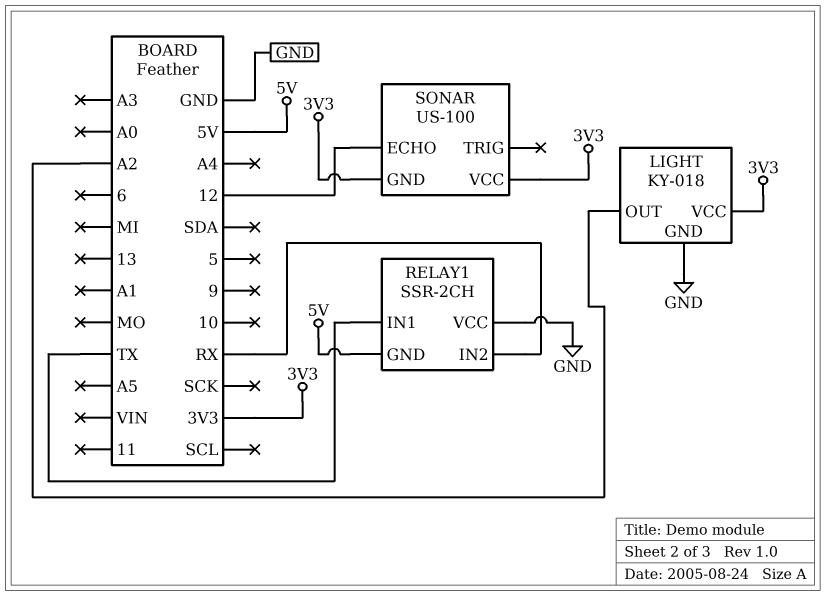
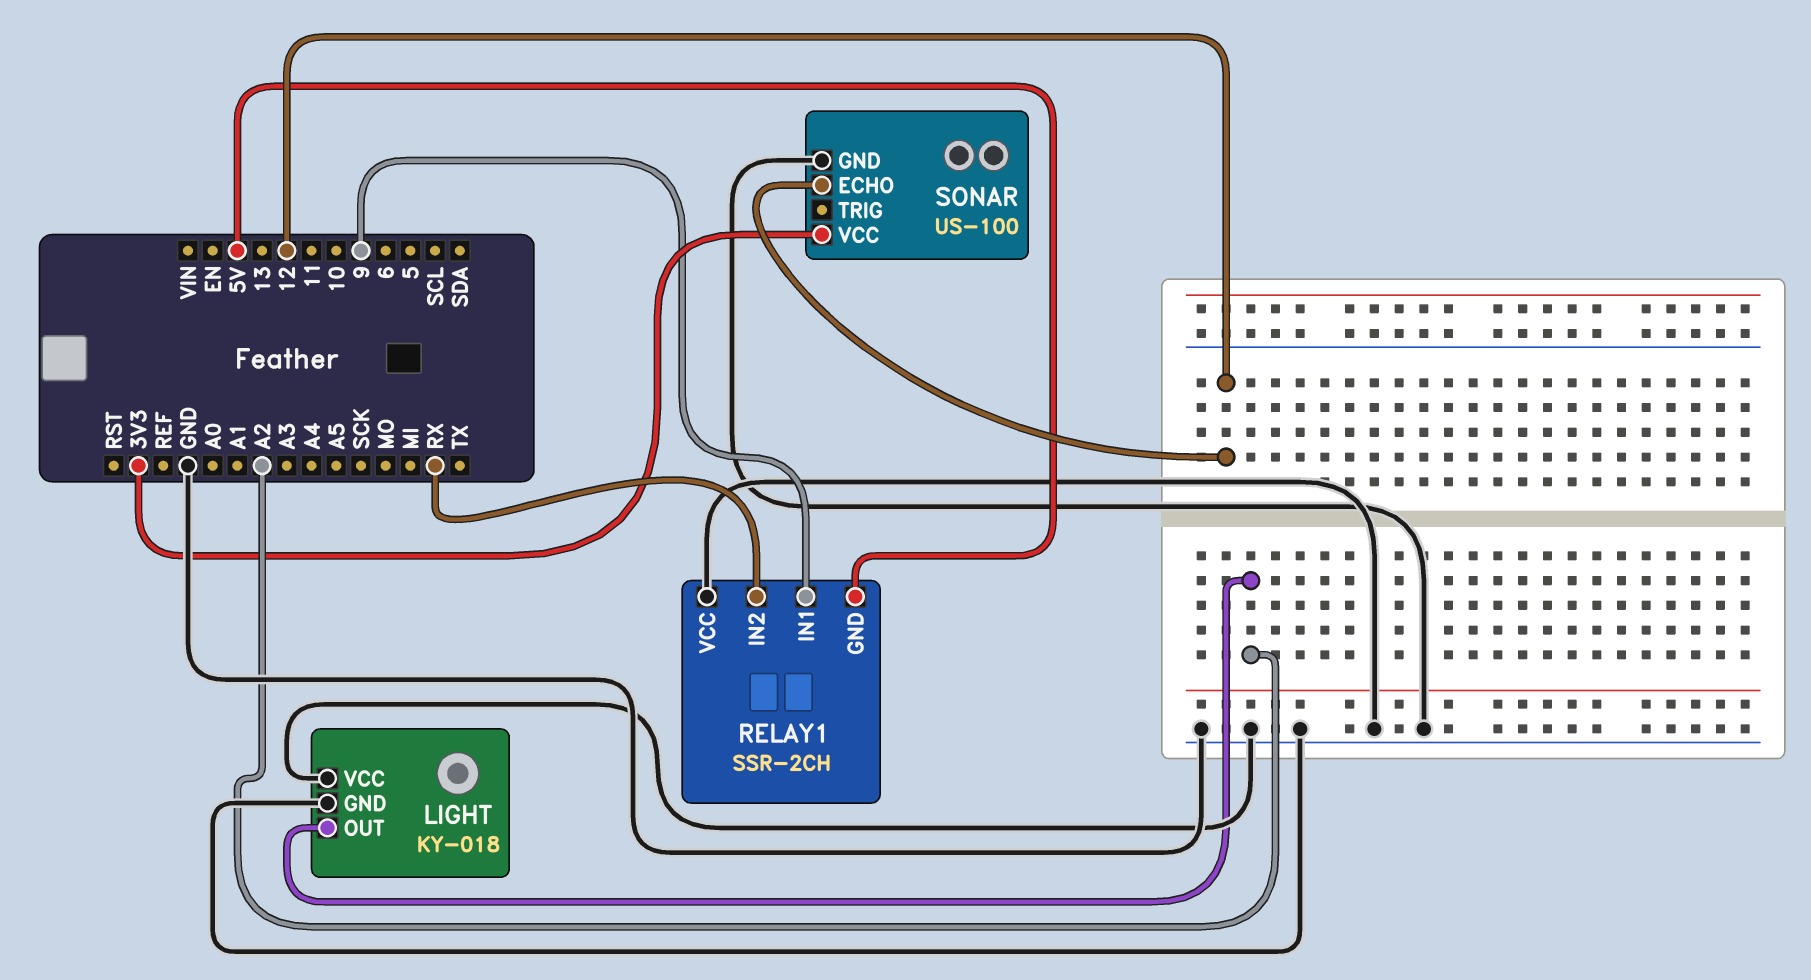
LIGHT pin VCC: 3V3 -> GND
RELAY1 pin IN1: TX -> 9
SONAR pin GND: 3V3 -> GND

